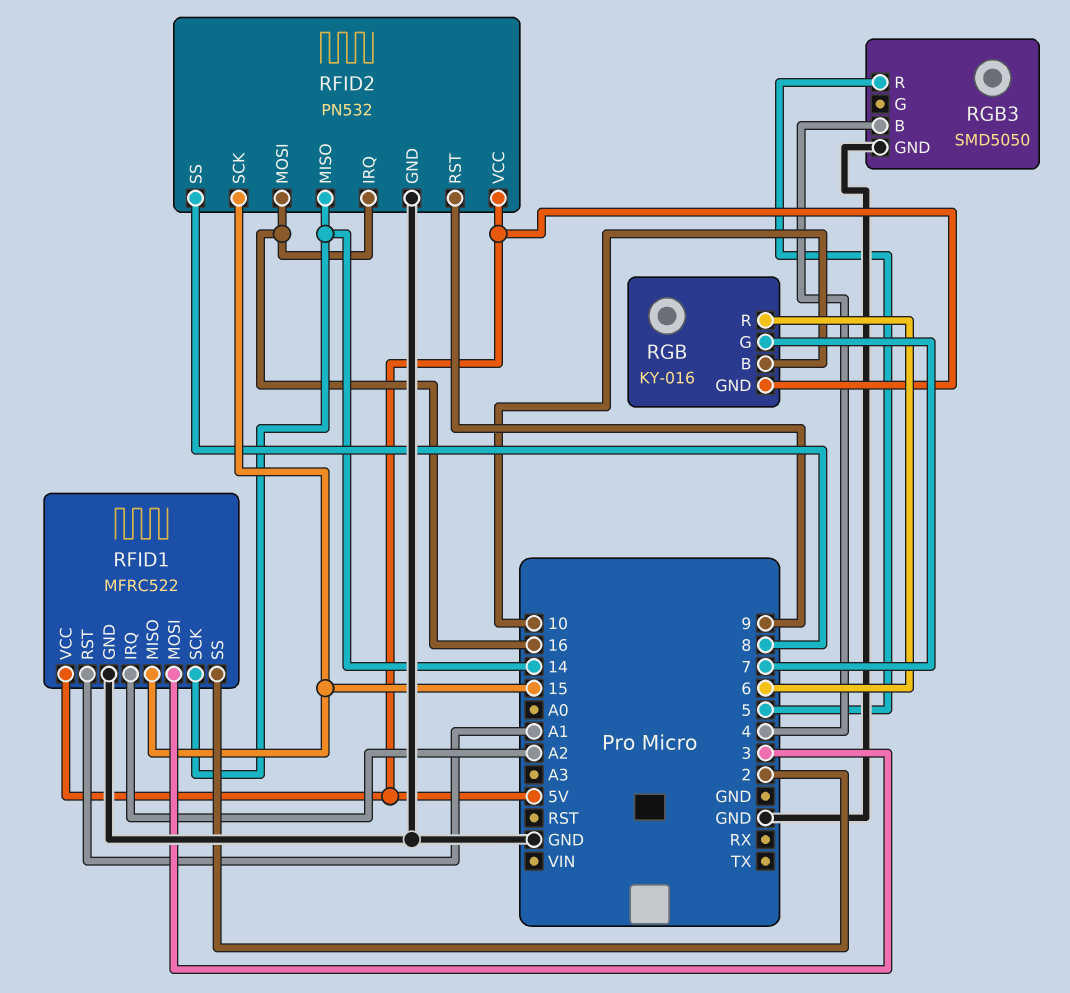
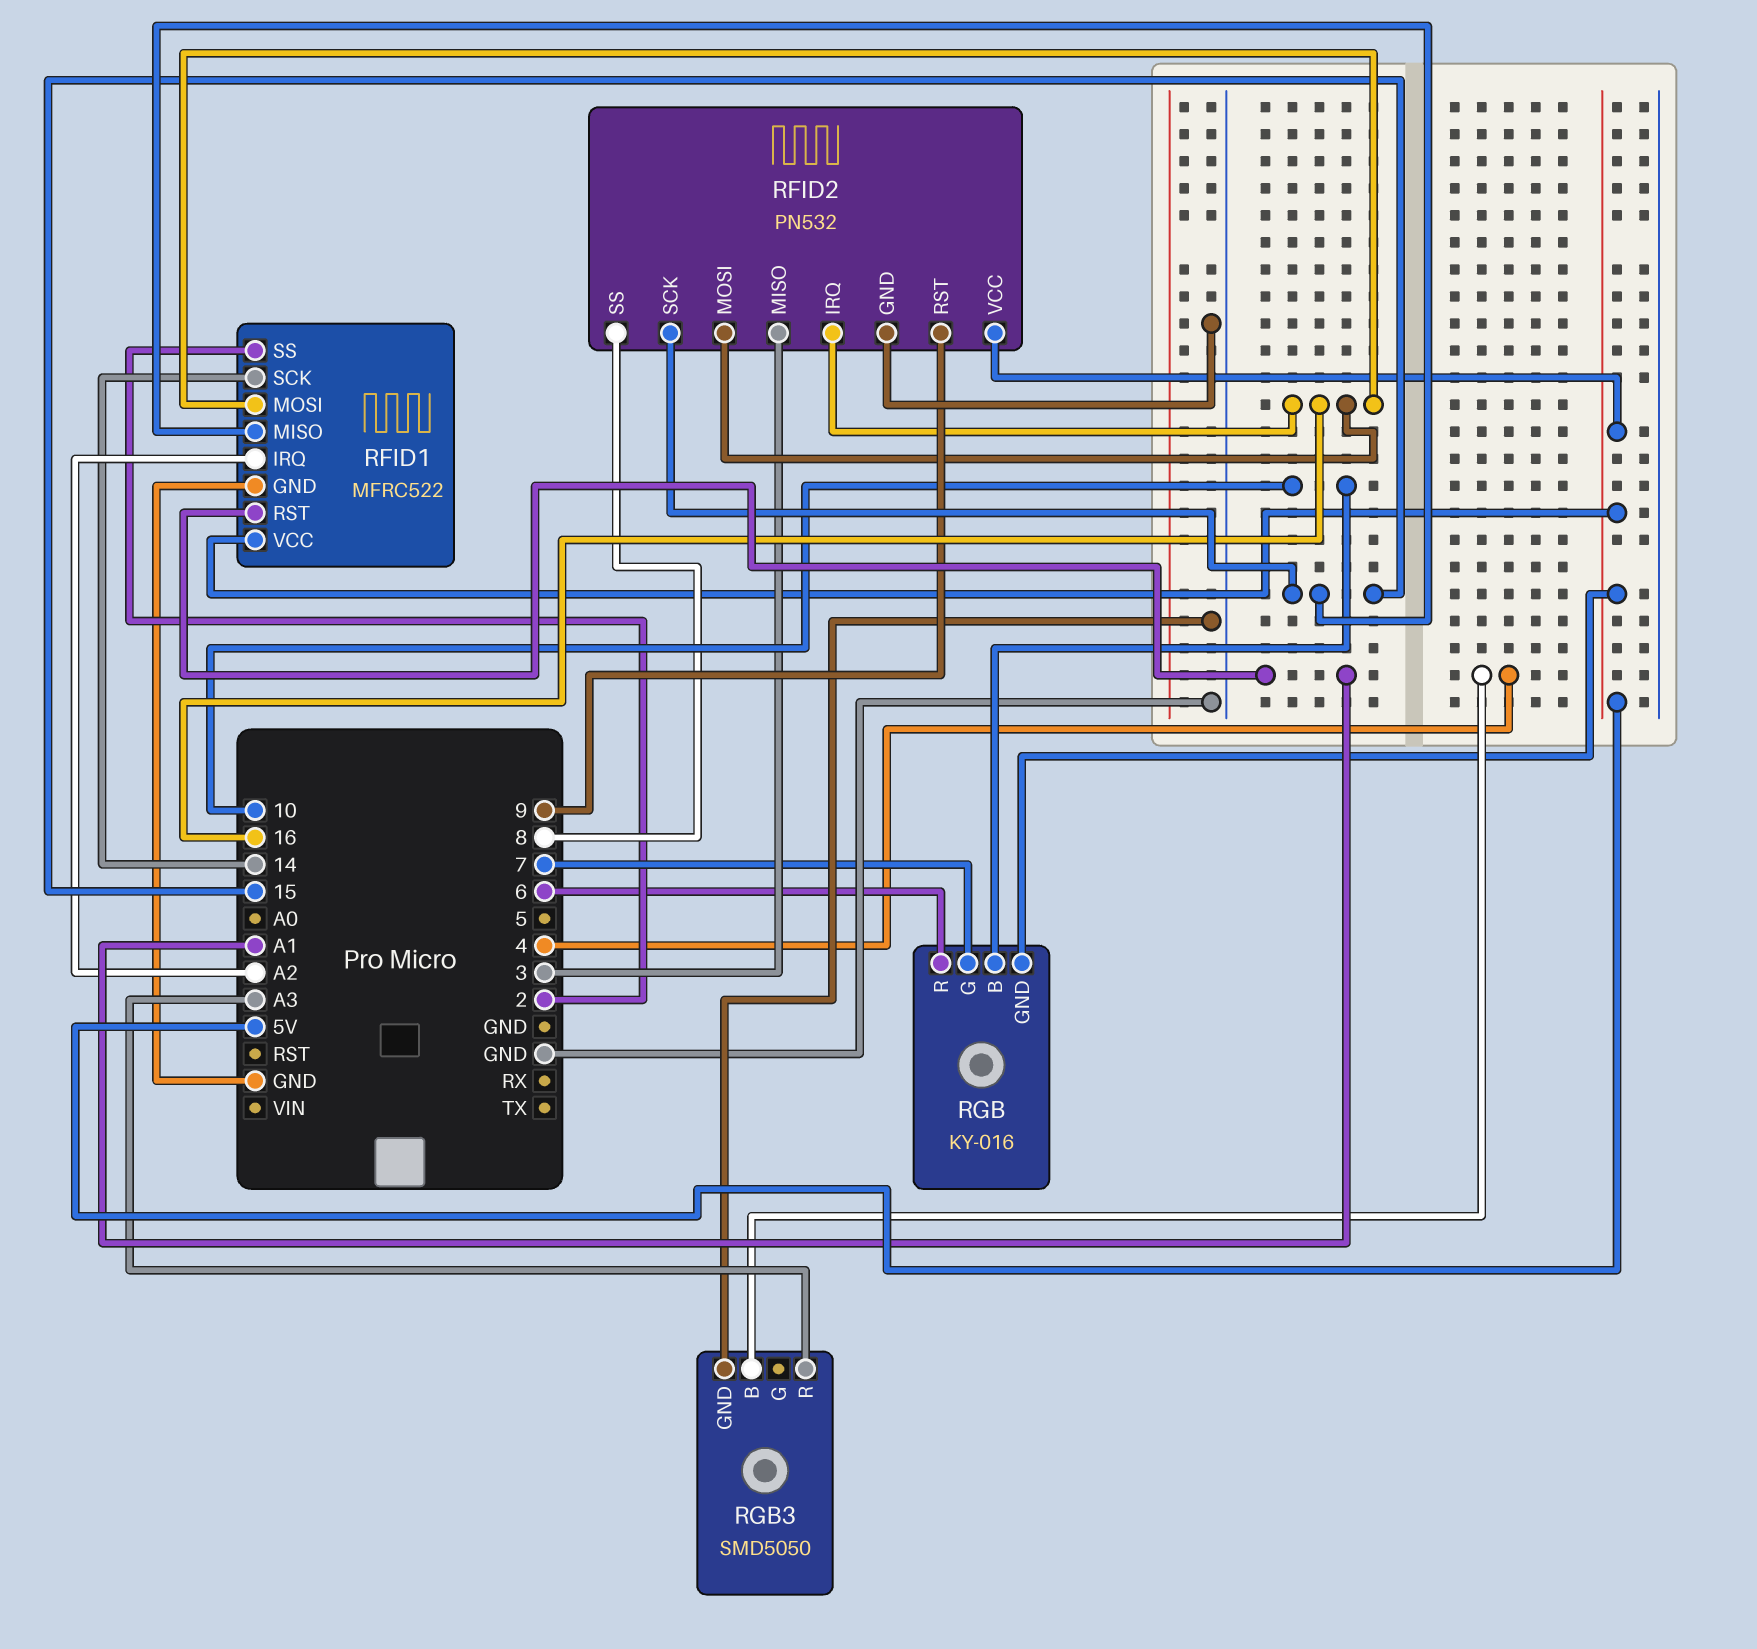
RFID1 pin MOSI: 3 -> 16
RFID2 pin MISO: 14 -> 3
RGB3 pin R: 5 -> A3

